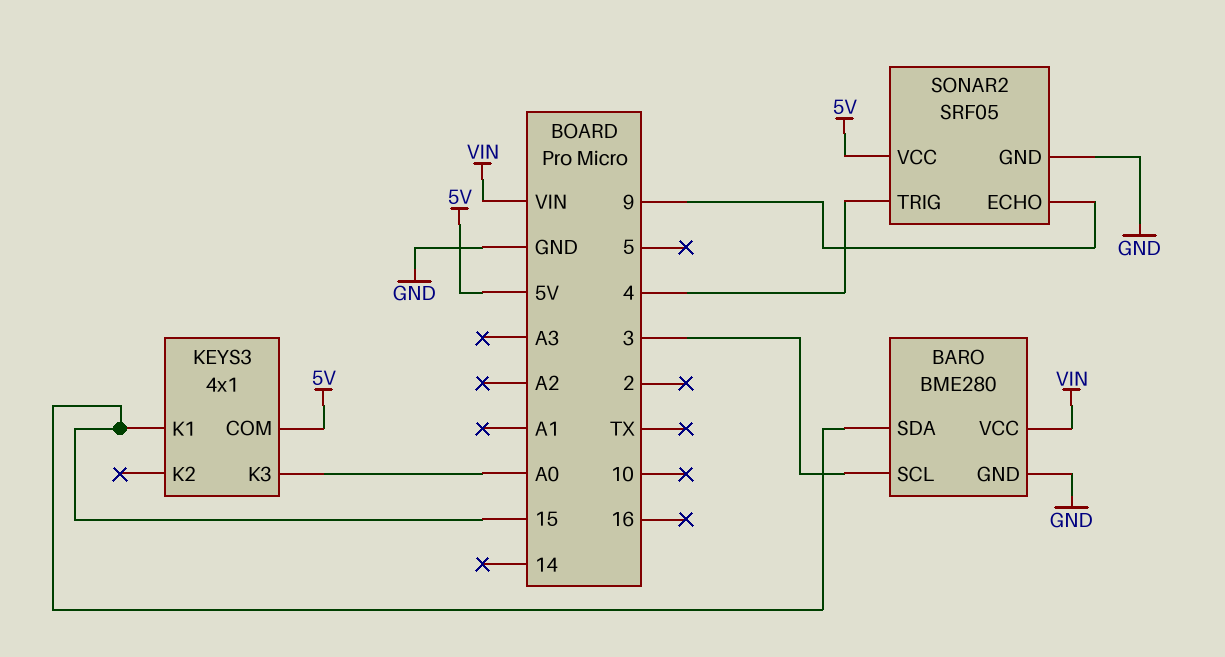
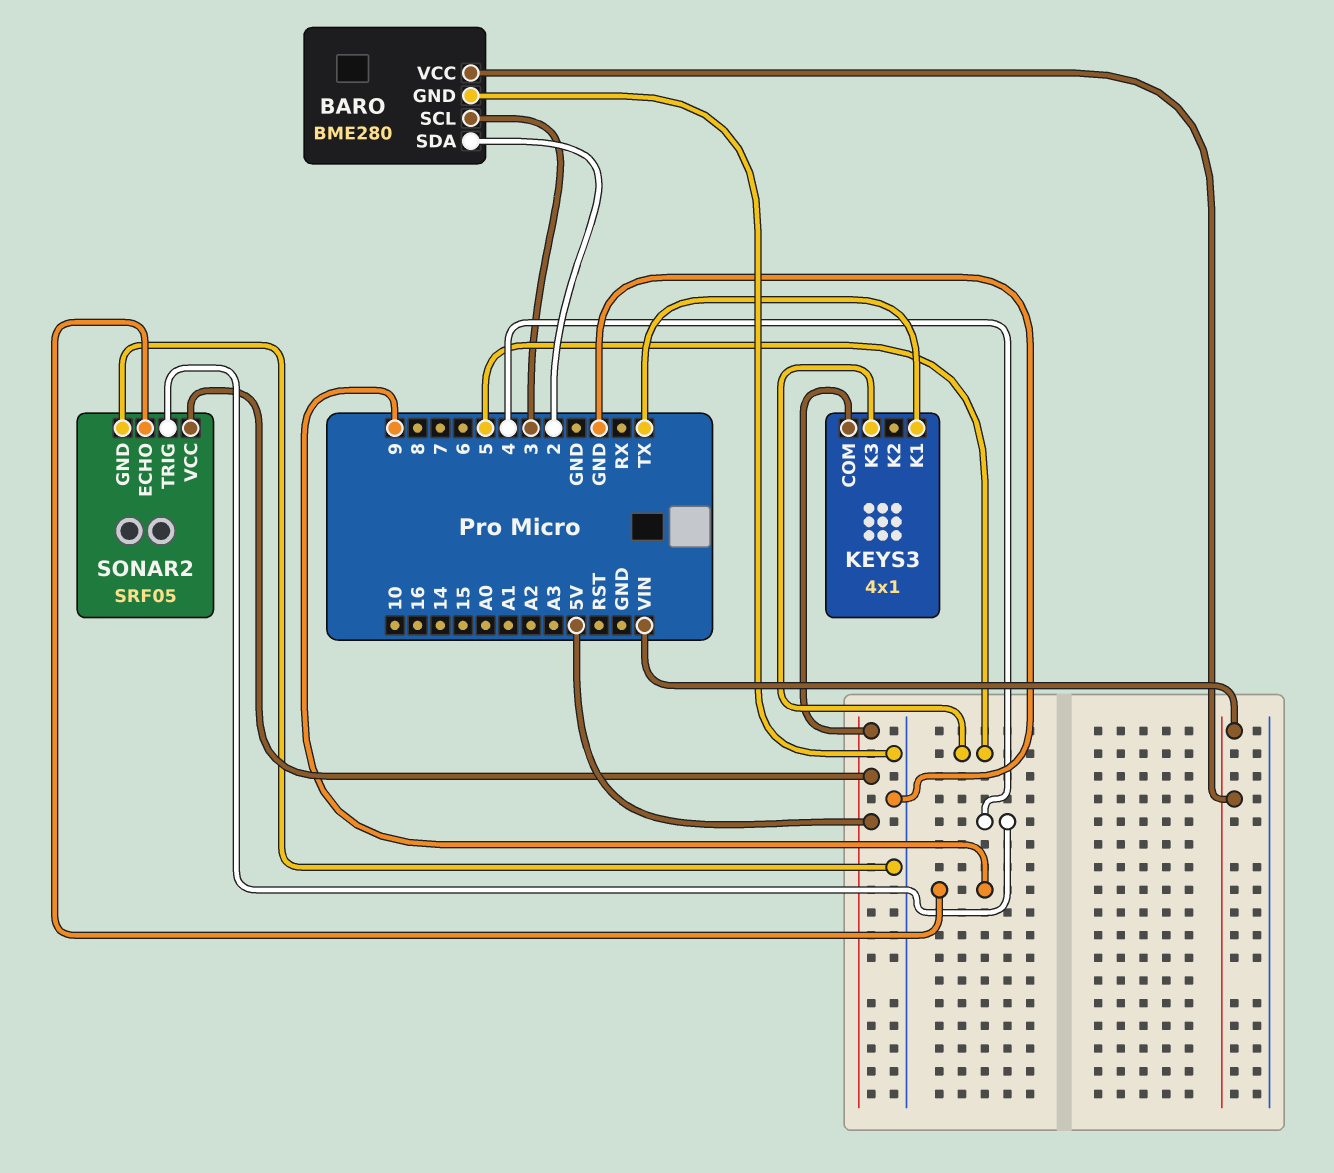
BARO pin SDA: 15 -> 2
KEYS3 pin K1: 15 -> TX
KEYS3 pin K3: A0 -> 5

